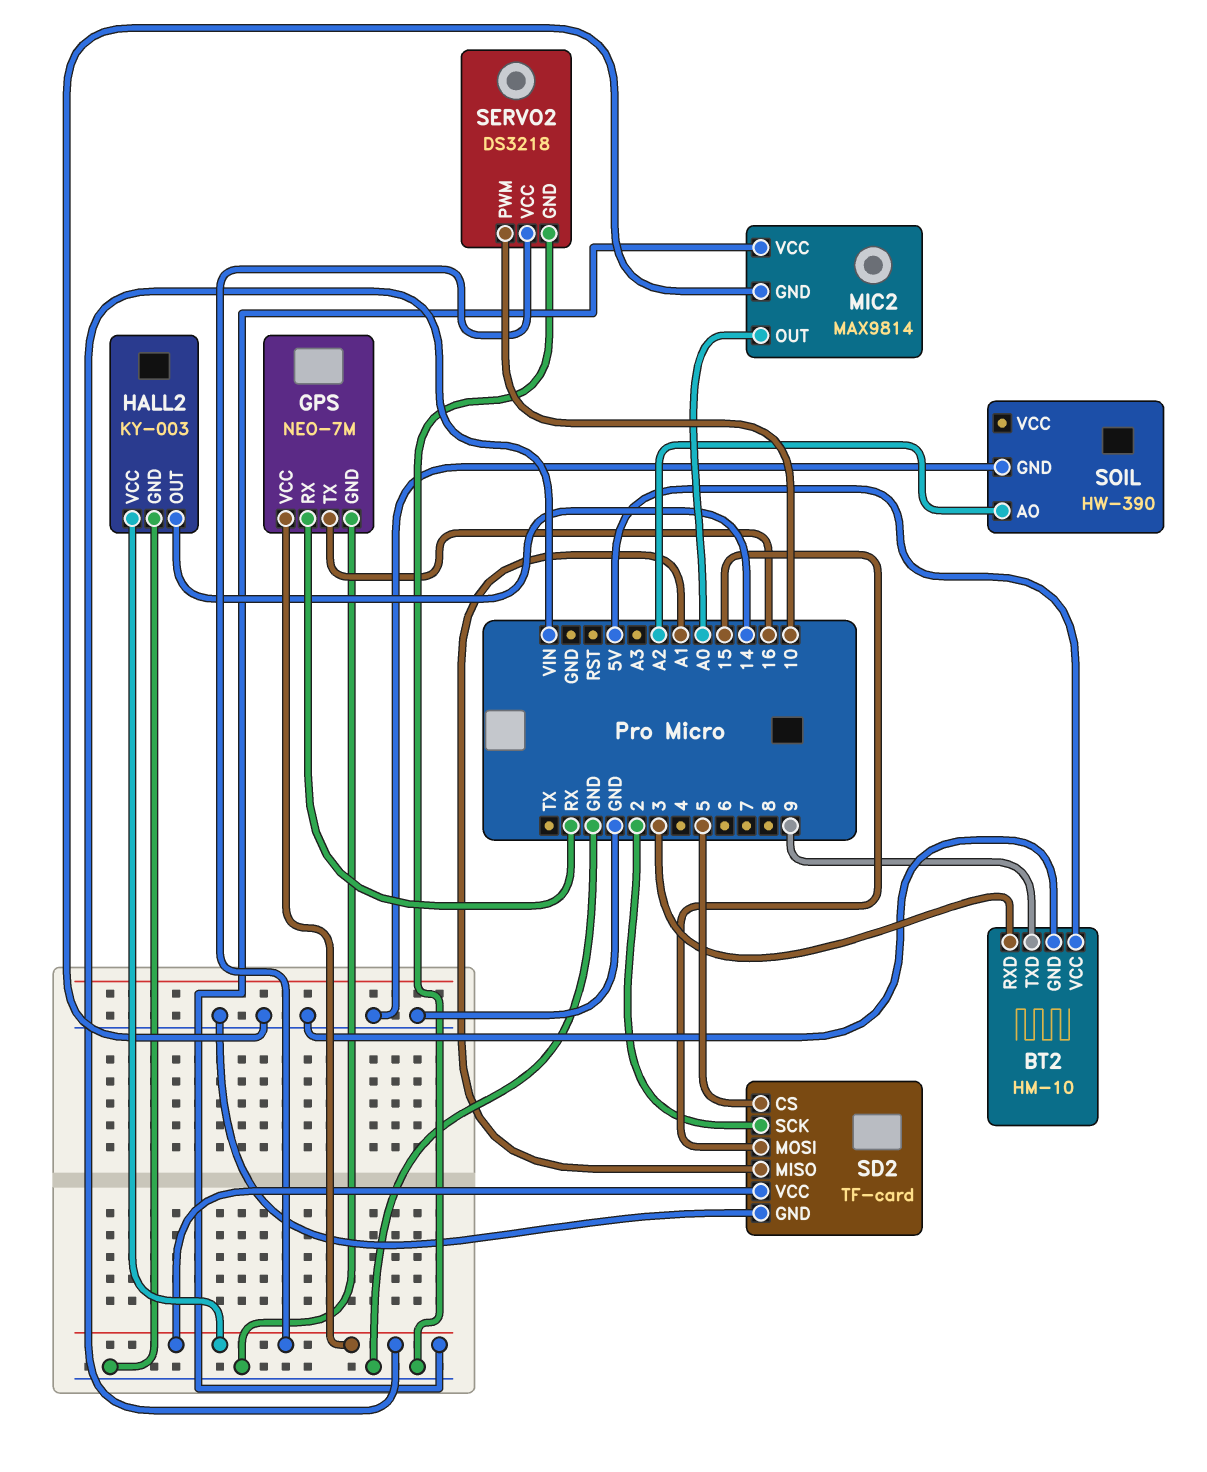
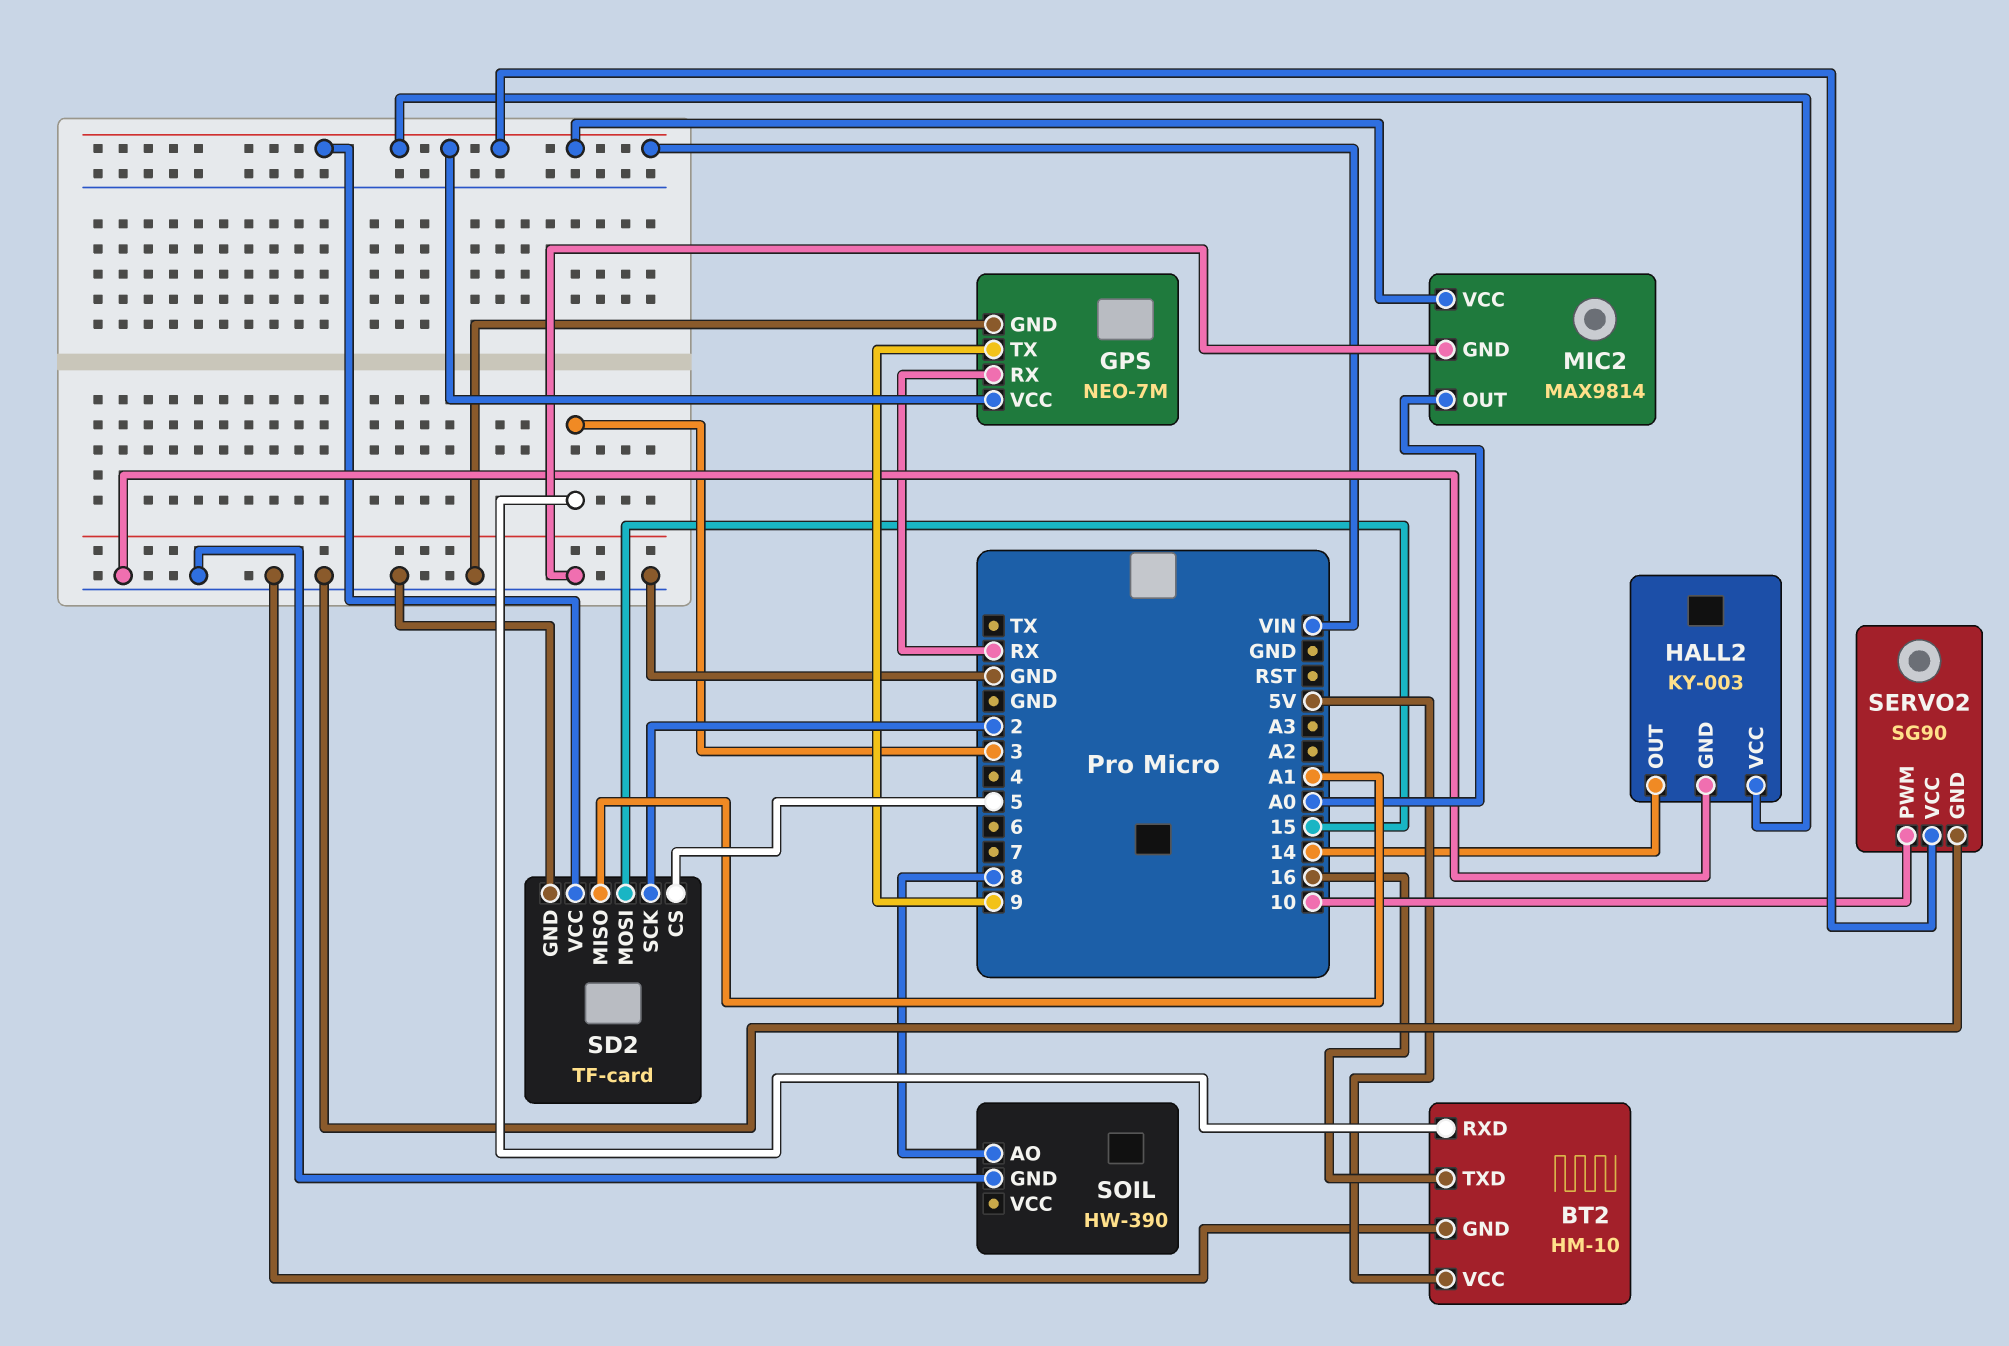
BT2 pin TXD: 9 -> 16
GPS pin TX: 16 -> 9
SERVO2: DS3218 -> SG90
SOIL pin AO: A2 -> 8

